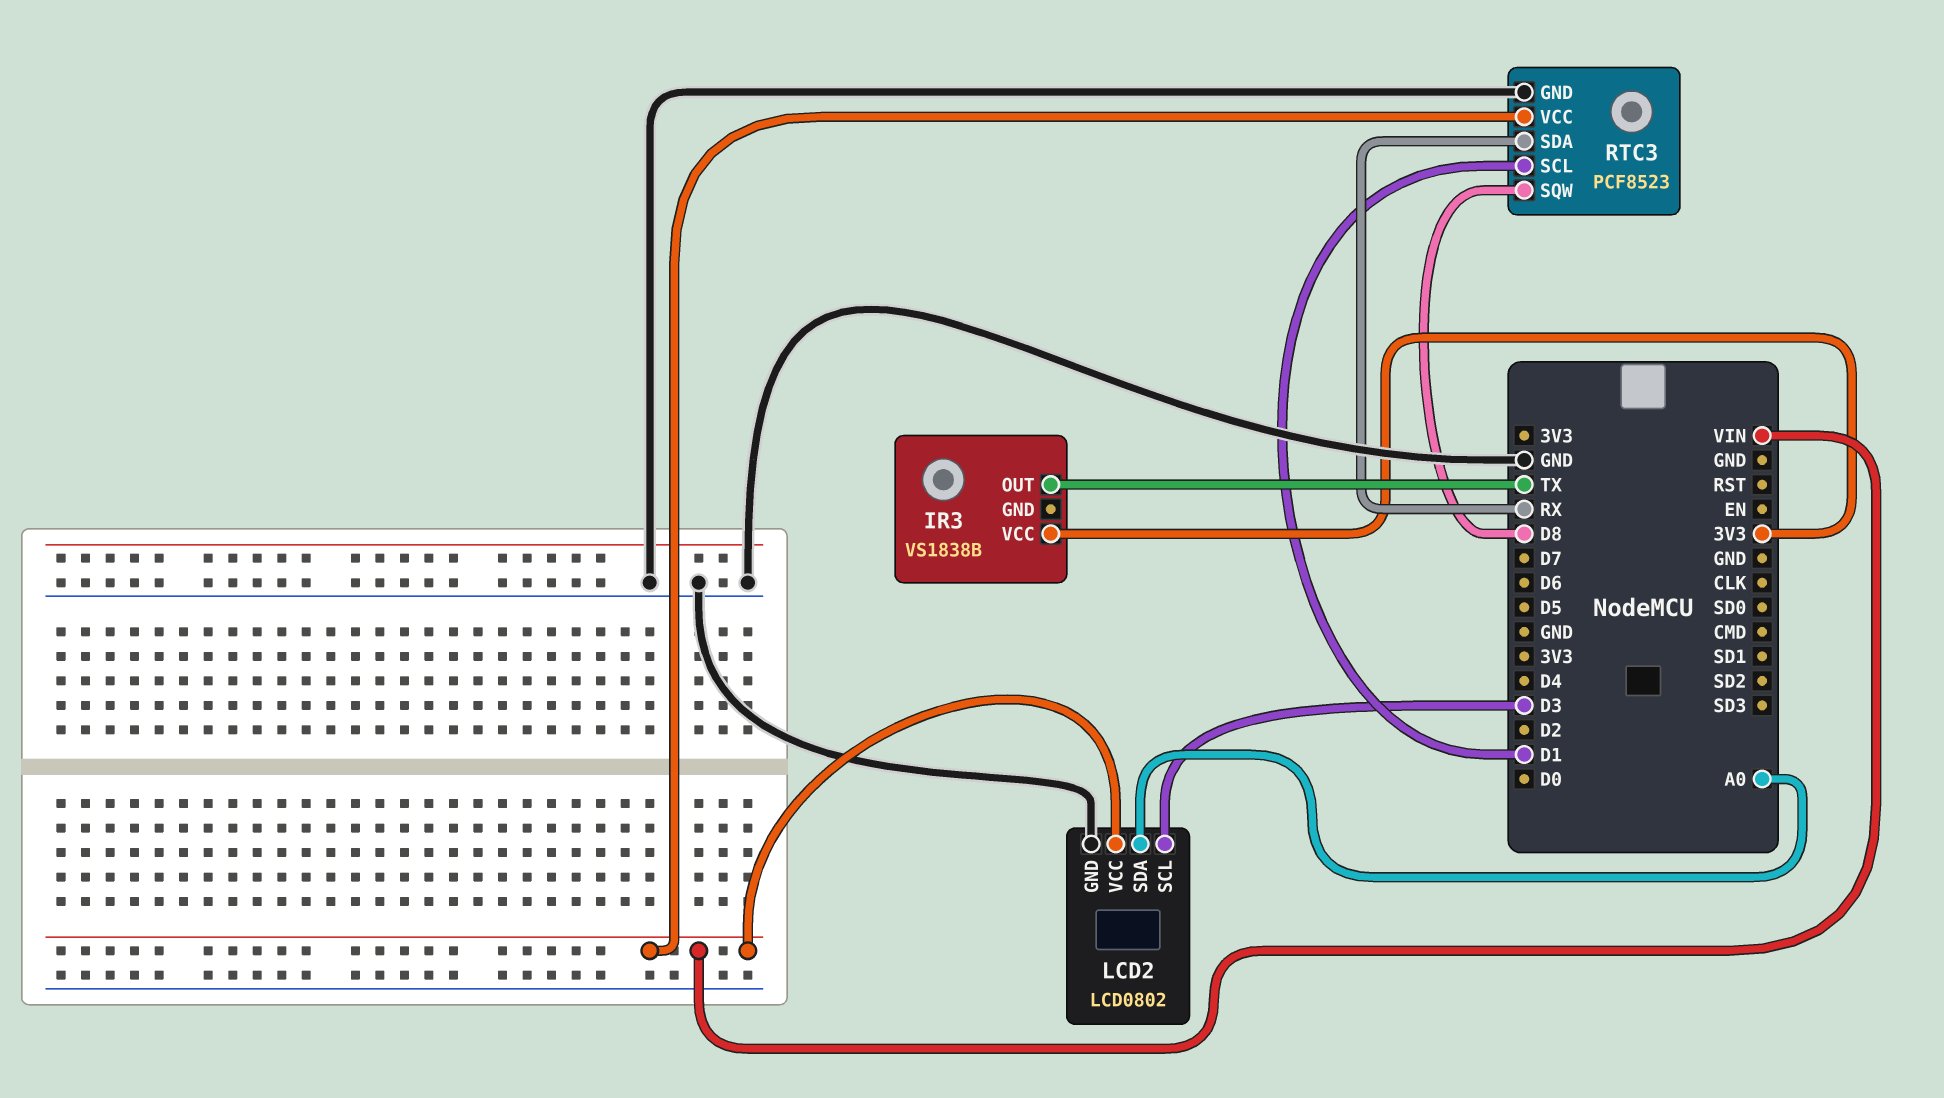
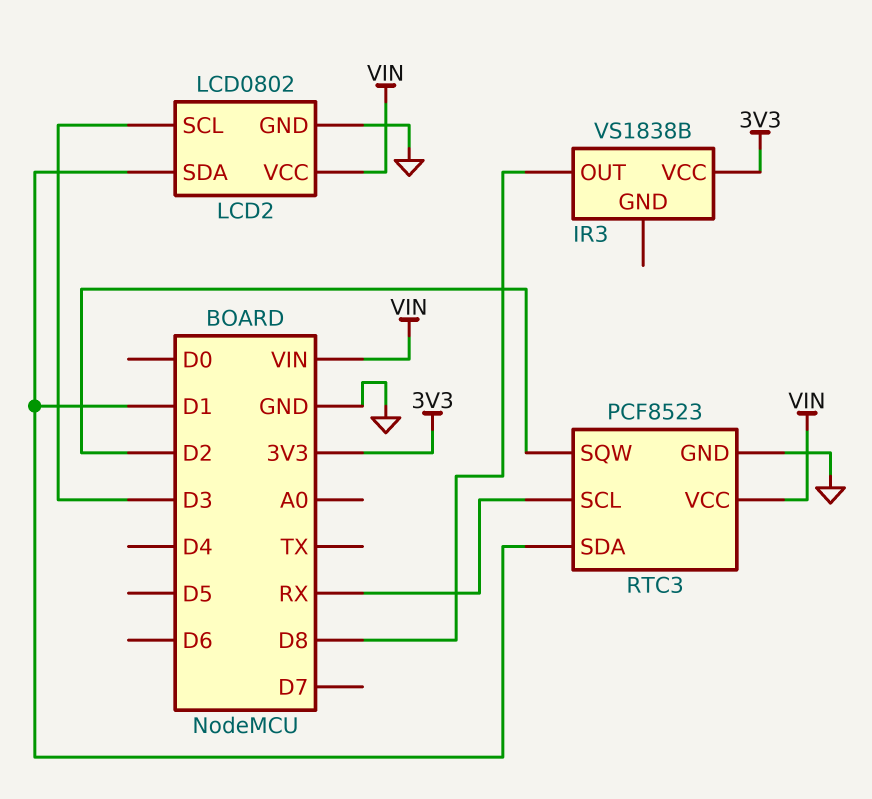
IR3 pin OUT: TX -> D8
LCD2 pin SDA: A0 -> D1
RTC3 pin SCL: D1 -> RX
RTC3 pin SDA: RX -> D1
RTC3 pin SQW: D8 -> D2

